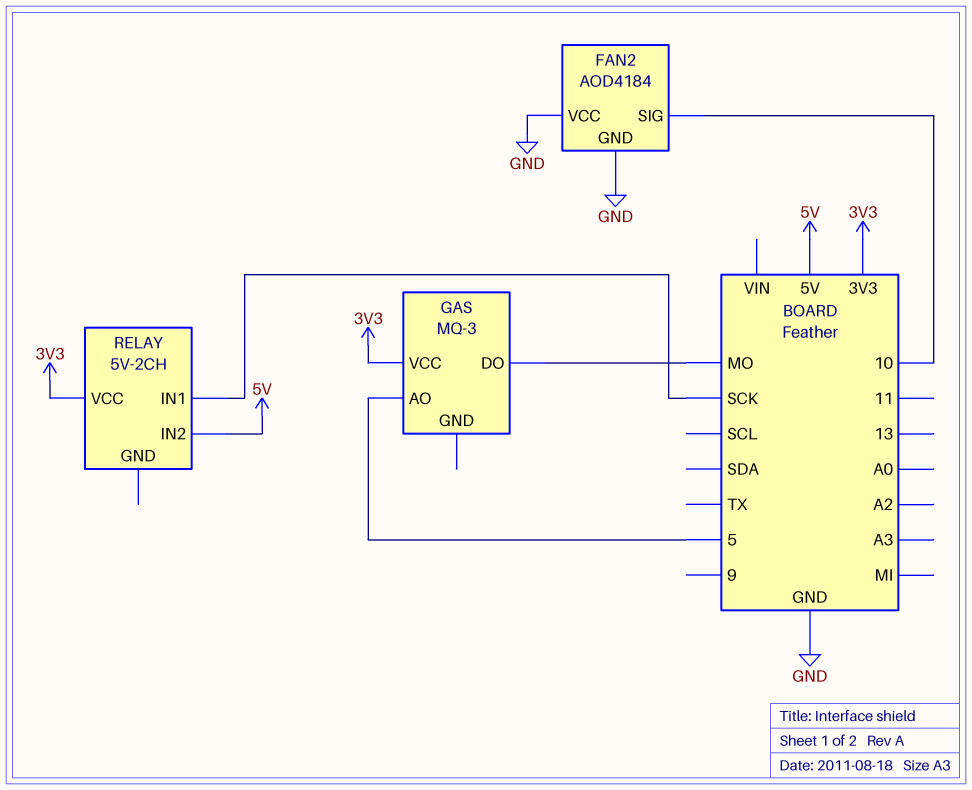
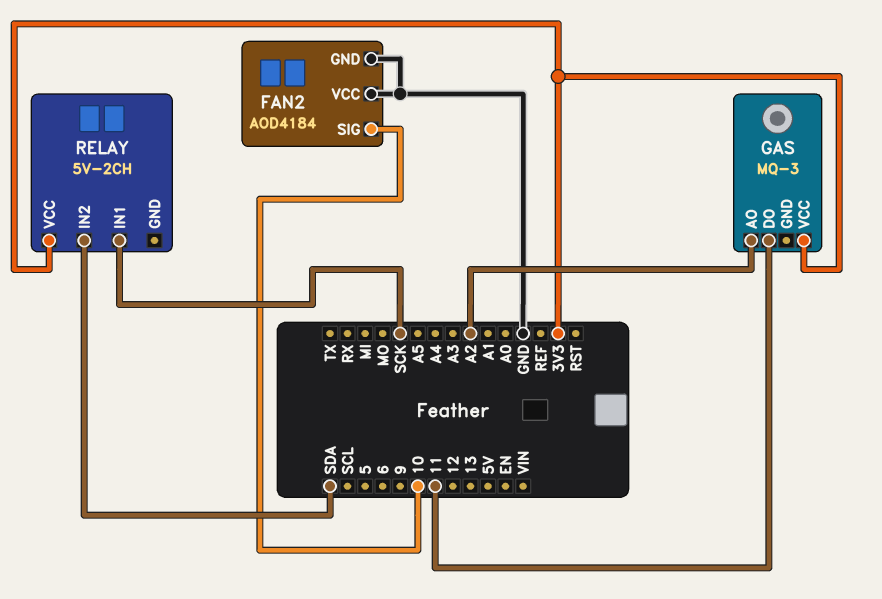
GAS pin AO: 5 -> A2
GAS pin DO: MO -> 11
RELAY pin IN2: 5V -> SDA

